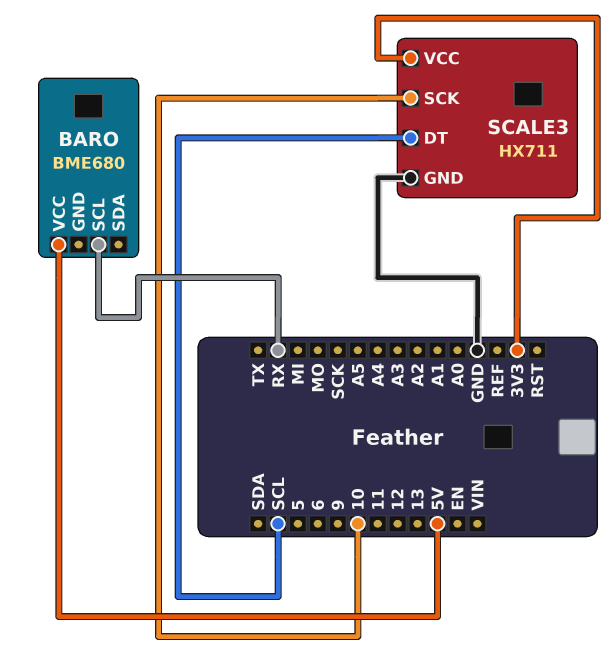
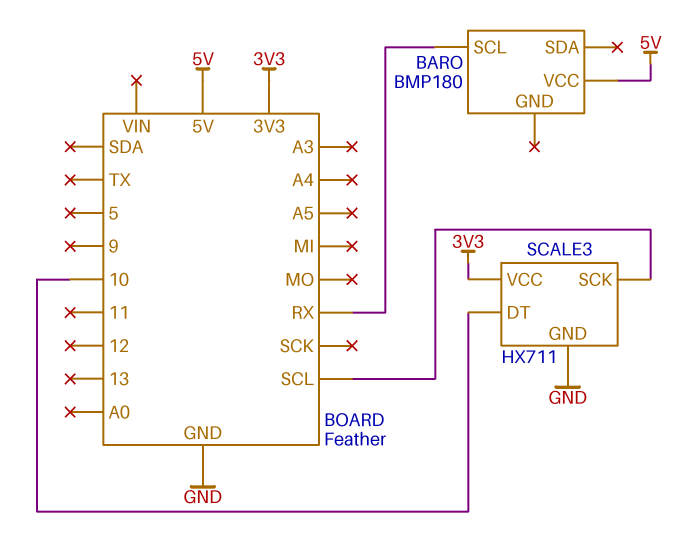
BARO: BME680 -> BMP180
SCALE3 pin DT: SCL -> 10
SCALE3 pin SCK: 10 -> SCL

